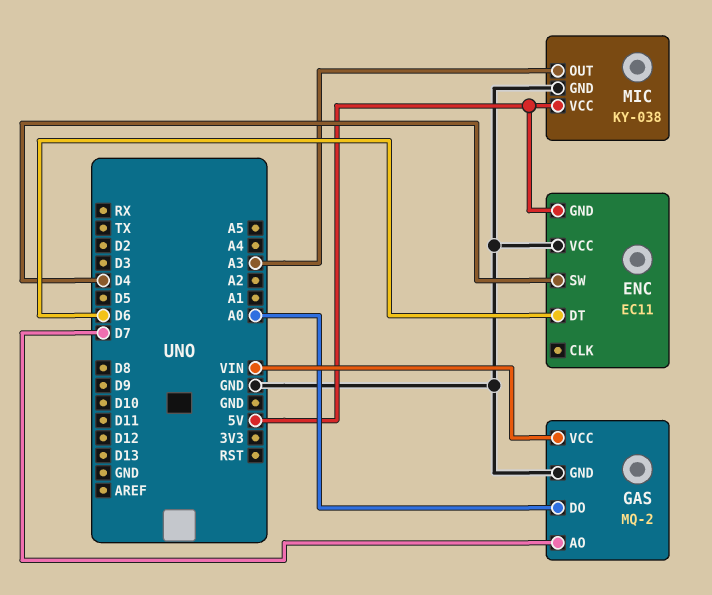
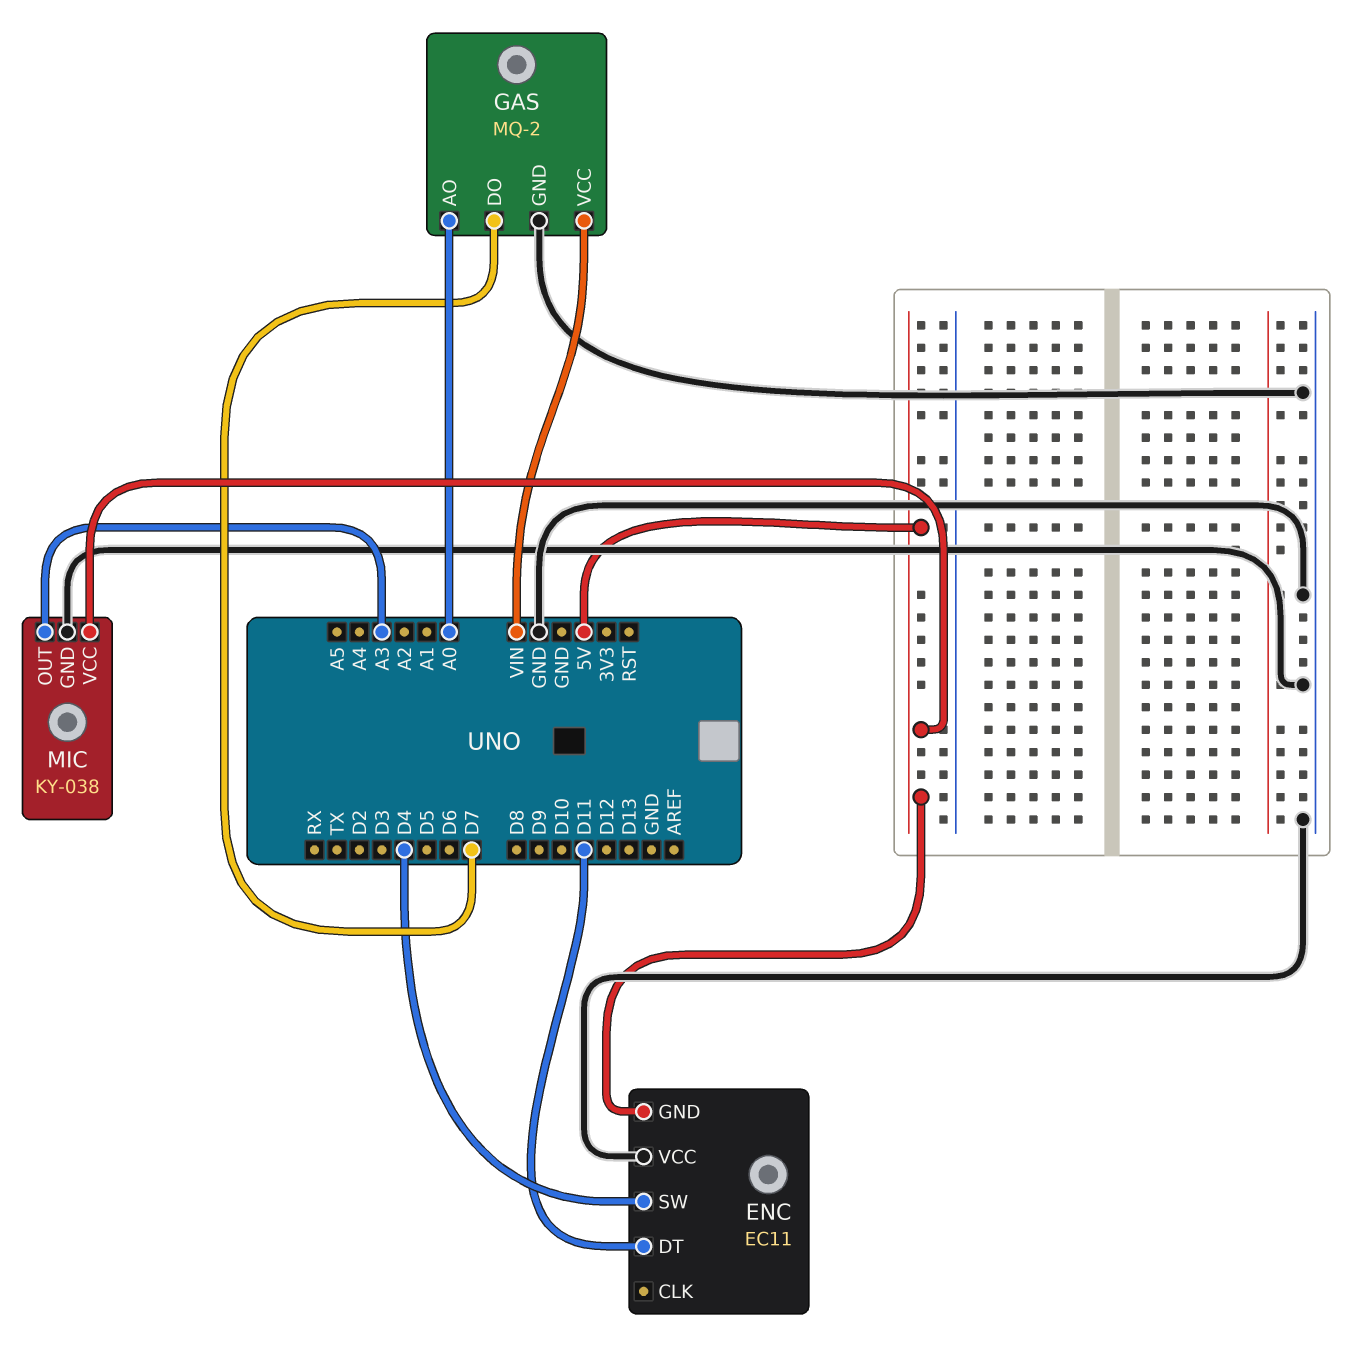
ENC pin DT: D6 -> D11
GAS pin AO: D7 -> A0
GAS pin DO: A0 -> D7

